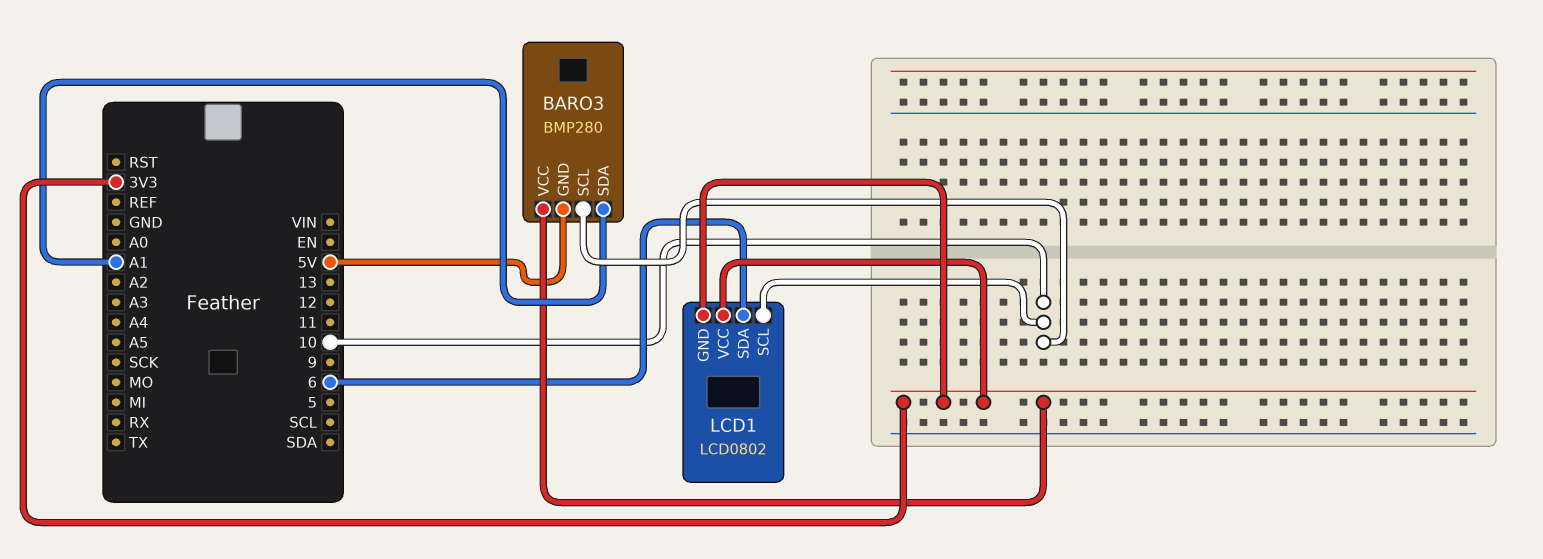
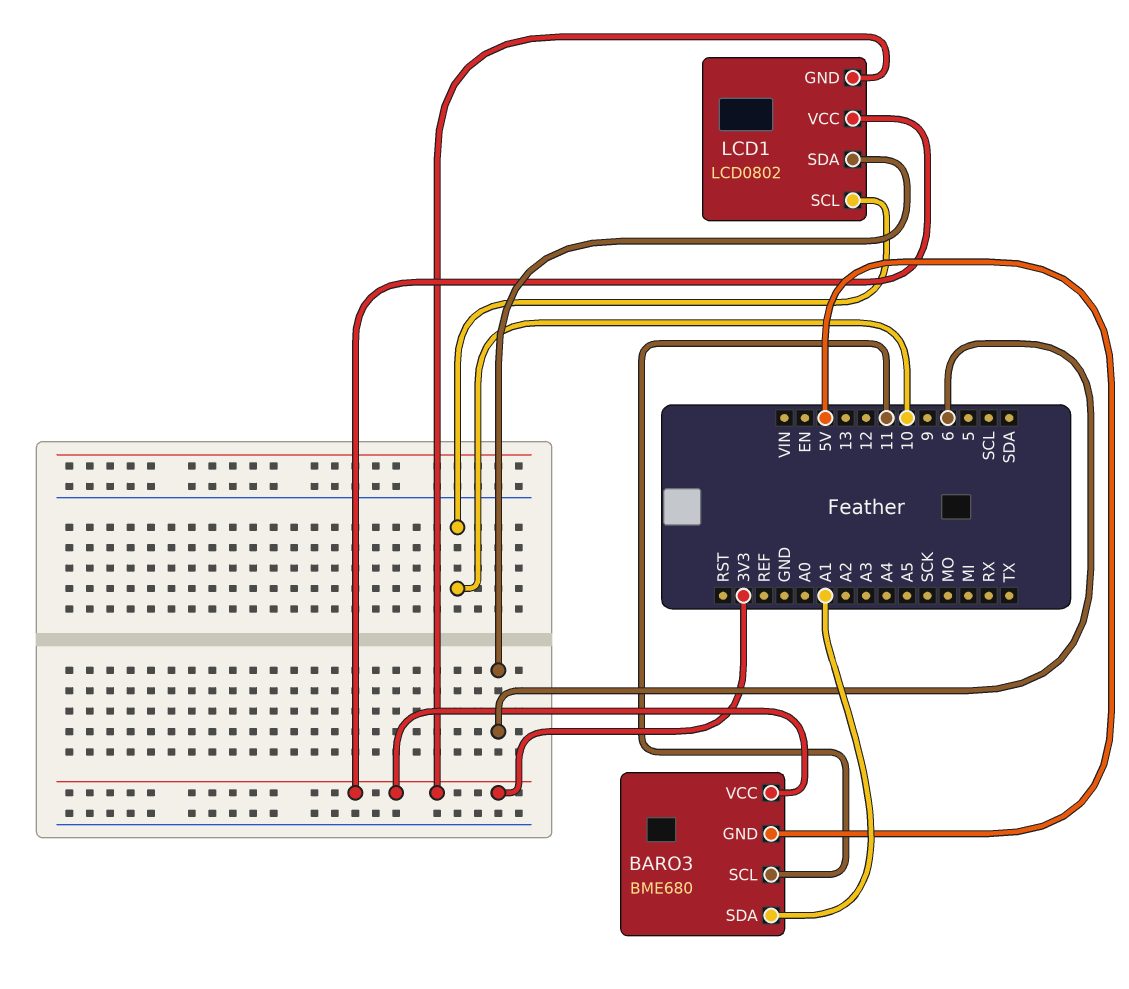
BARO3: BMP280 -> BME680
BARO3 pin SCL: 10 -> 11

